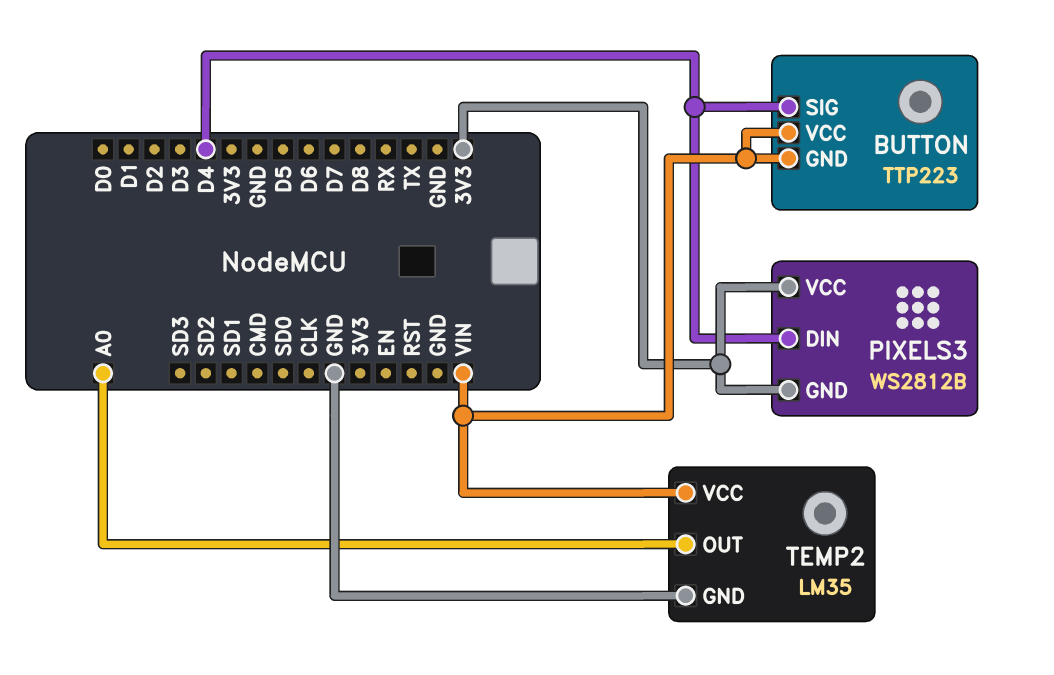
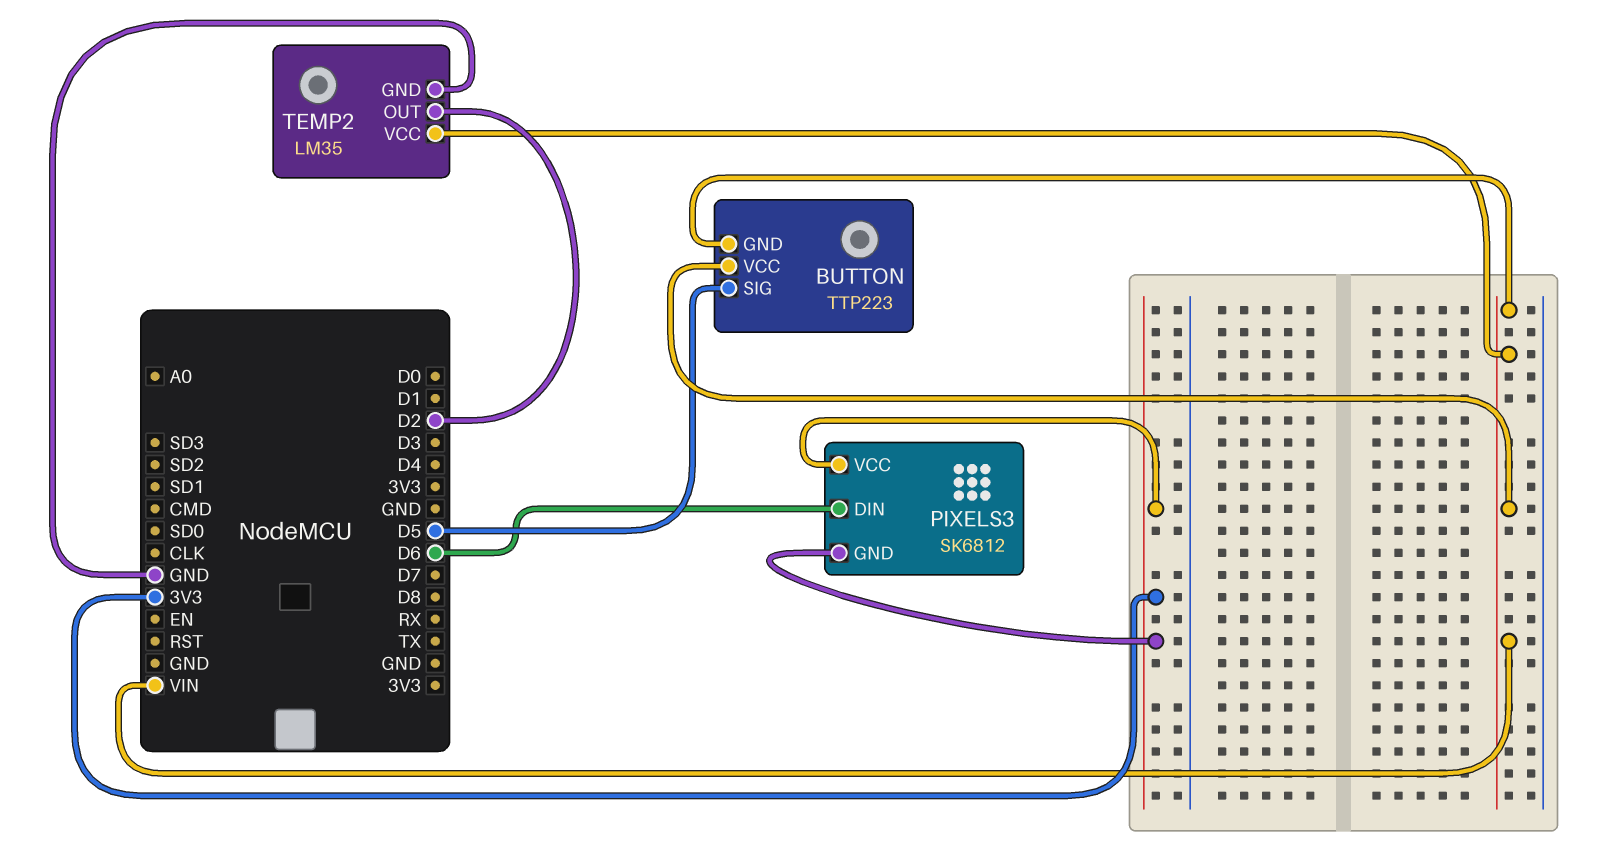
BUTTON pin SIG: D4 -> D5
PIXELS3: WS2812B -> SK6812
PIXELS3 pin DIN: D4 -> D6
TEMP2 pin OUT: A0 -> D2

